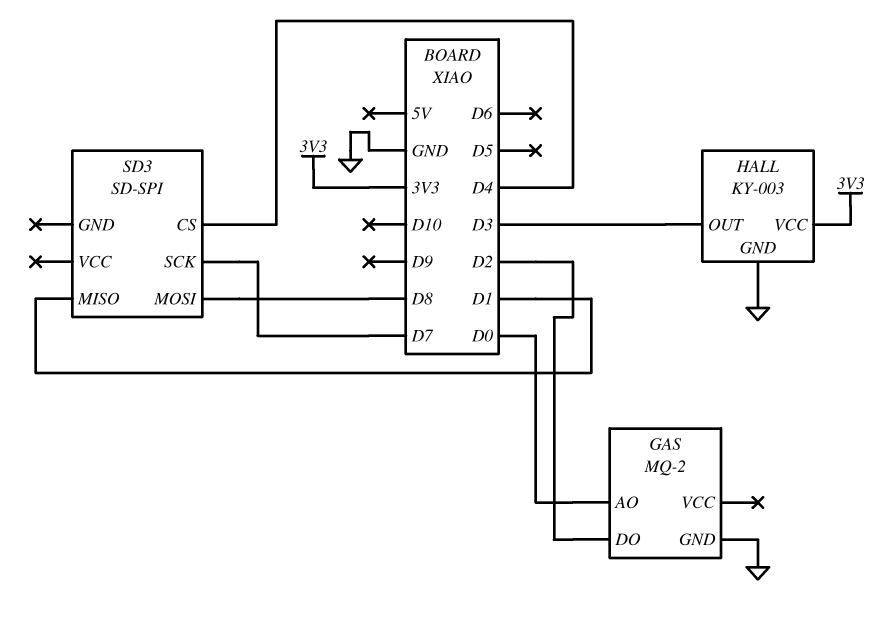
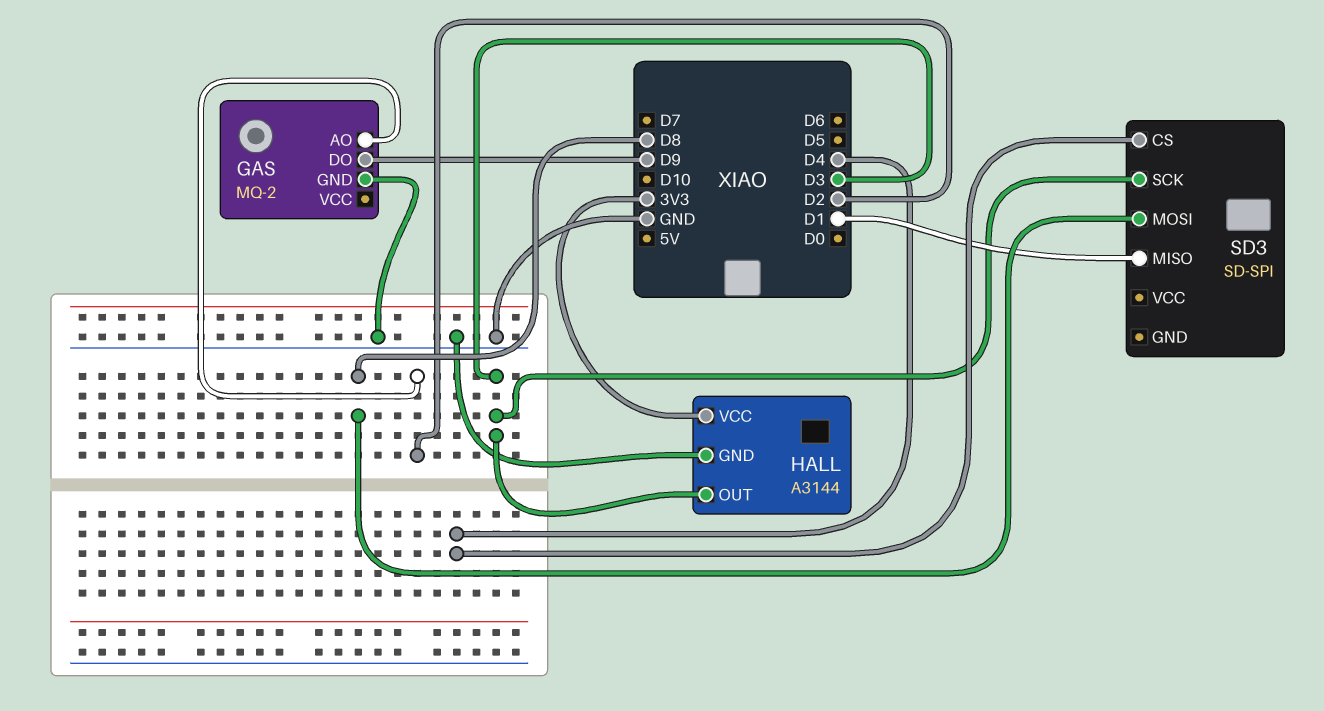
GAS pin AO: D0 -> D2
GAS pin DO: D2 -> D9
HALL: KY-003 -> A3144
SD3 pin SCK: D7 -> D3

